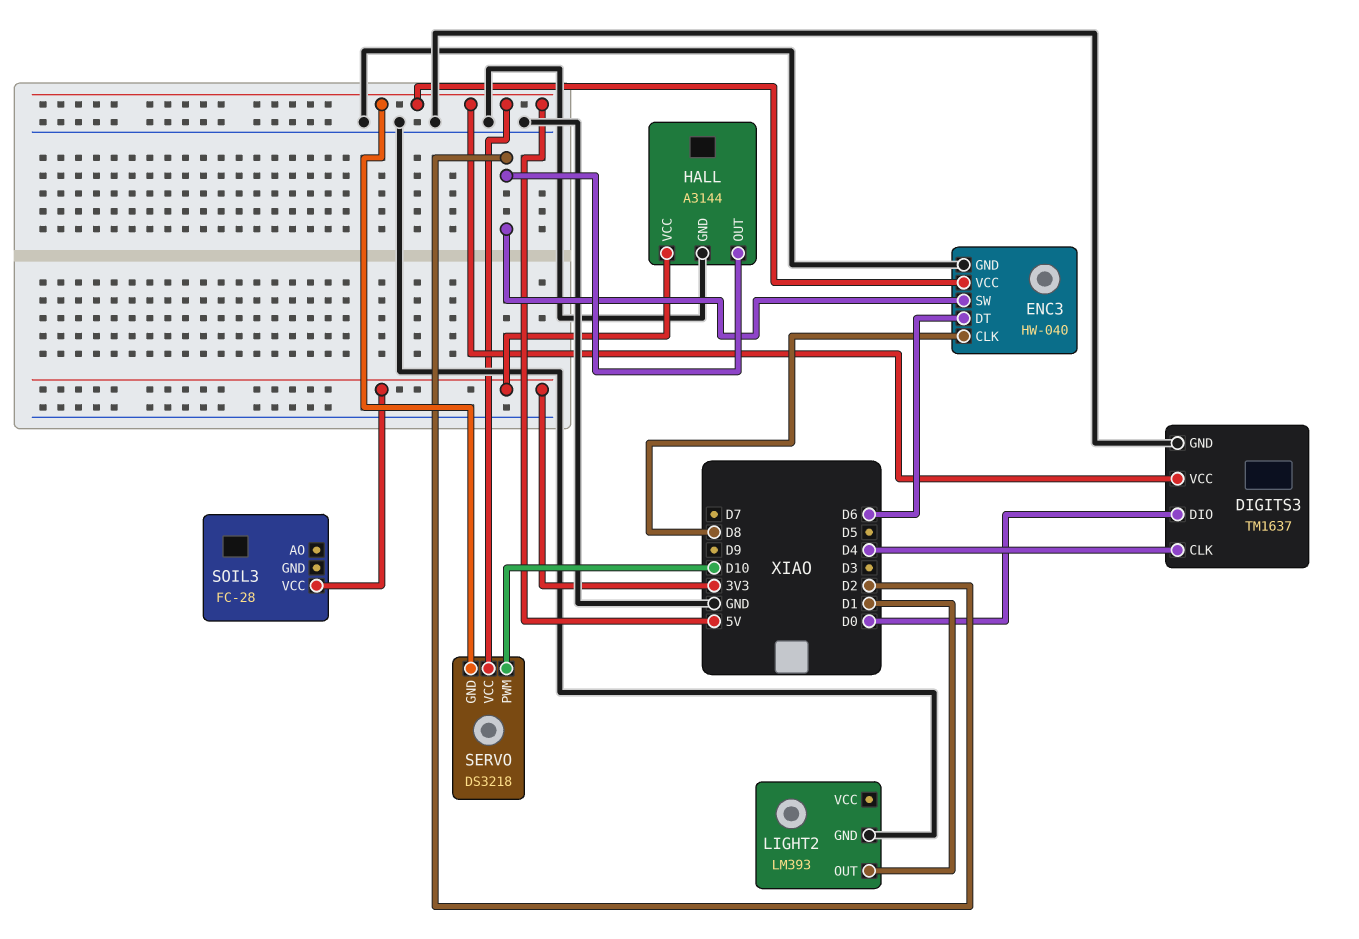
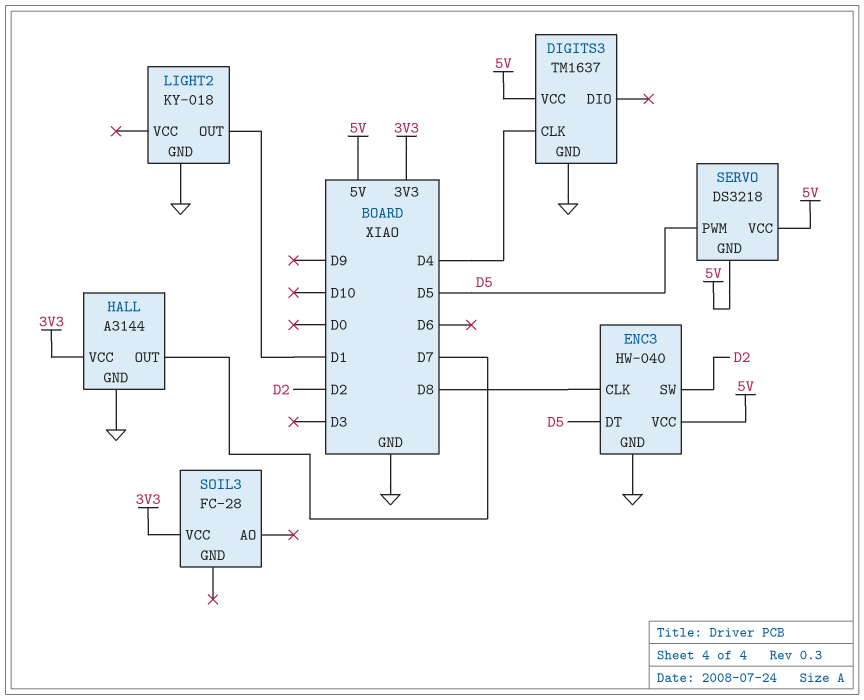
DIGITS3 pin DIO: D0 -> none
ENC3 pin DT: D6 -> D5
HALL pin OUT: D2 -> D7
LIGHT2: LM393 -> KY-018
SERVO pin PWM: D10 -> D5

